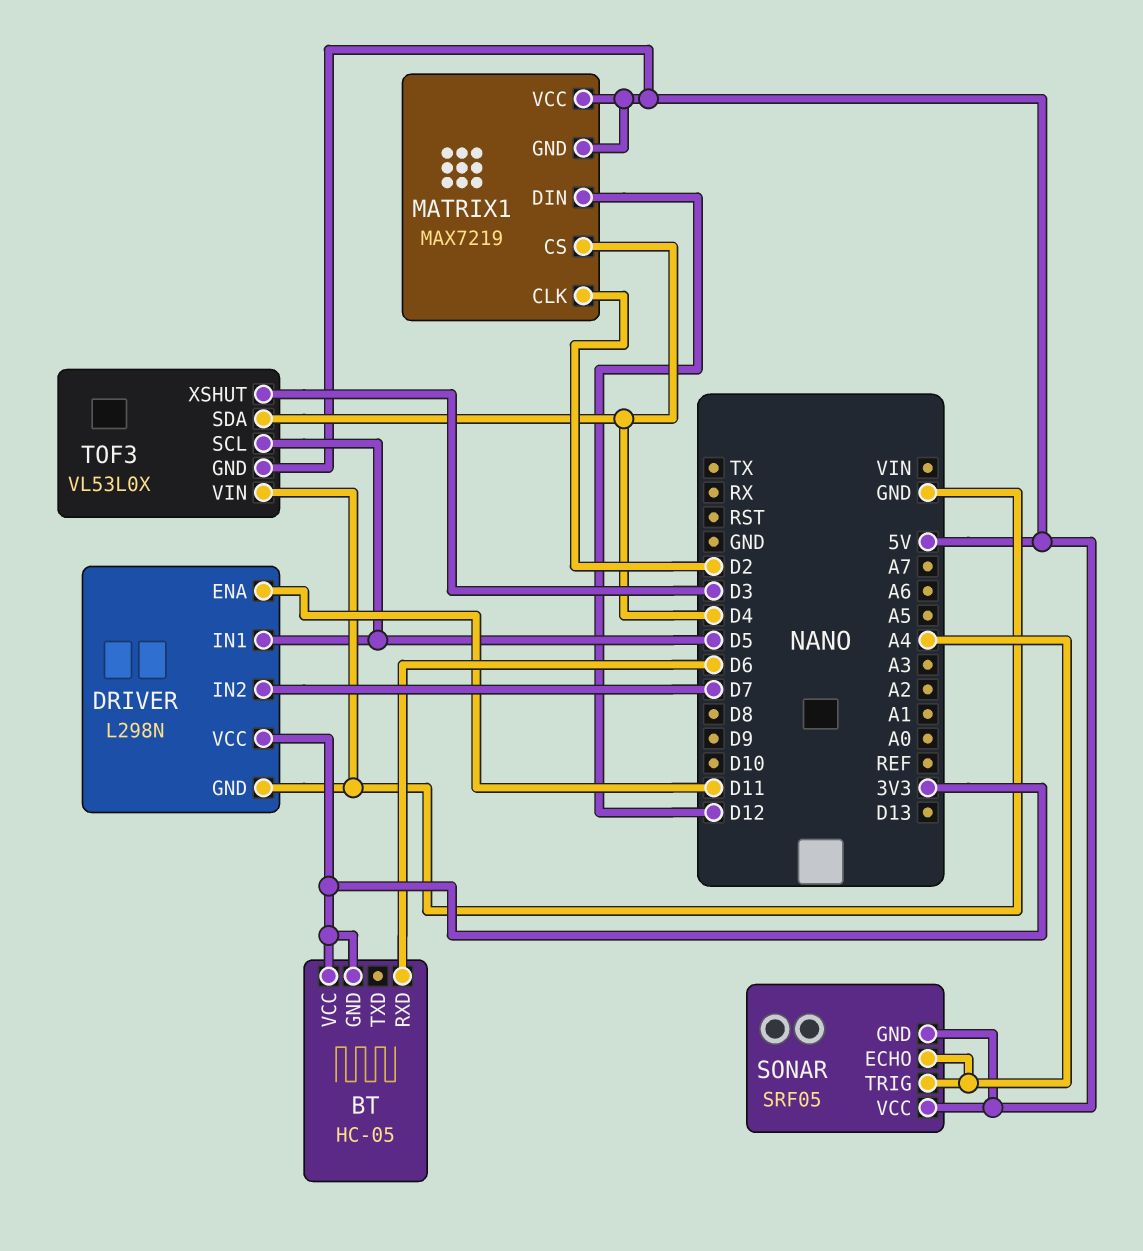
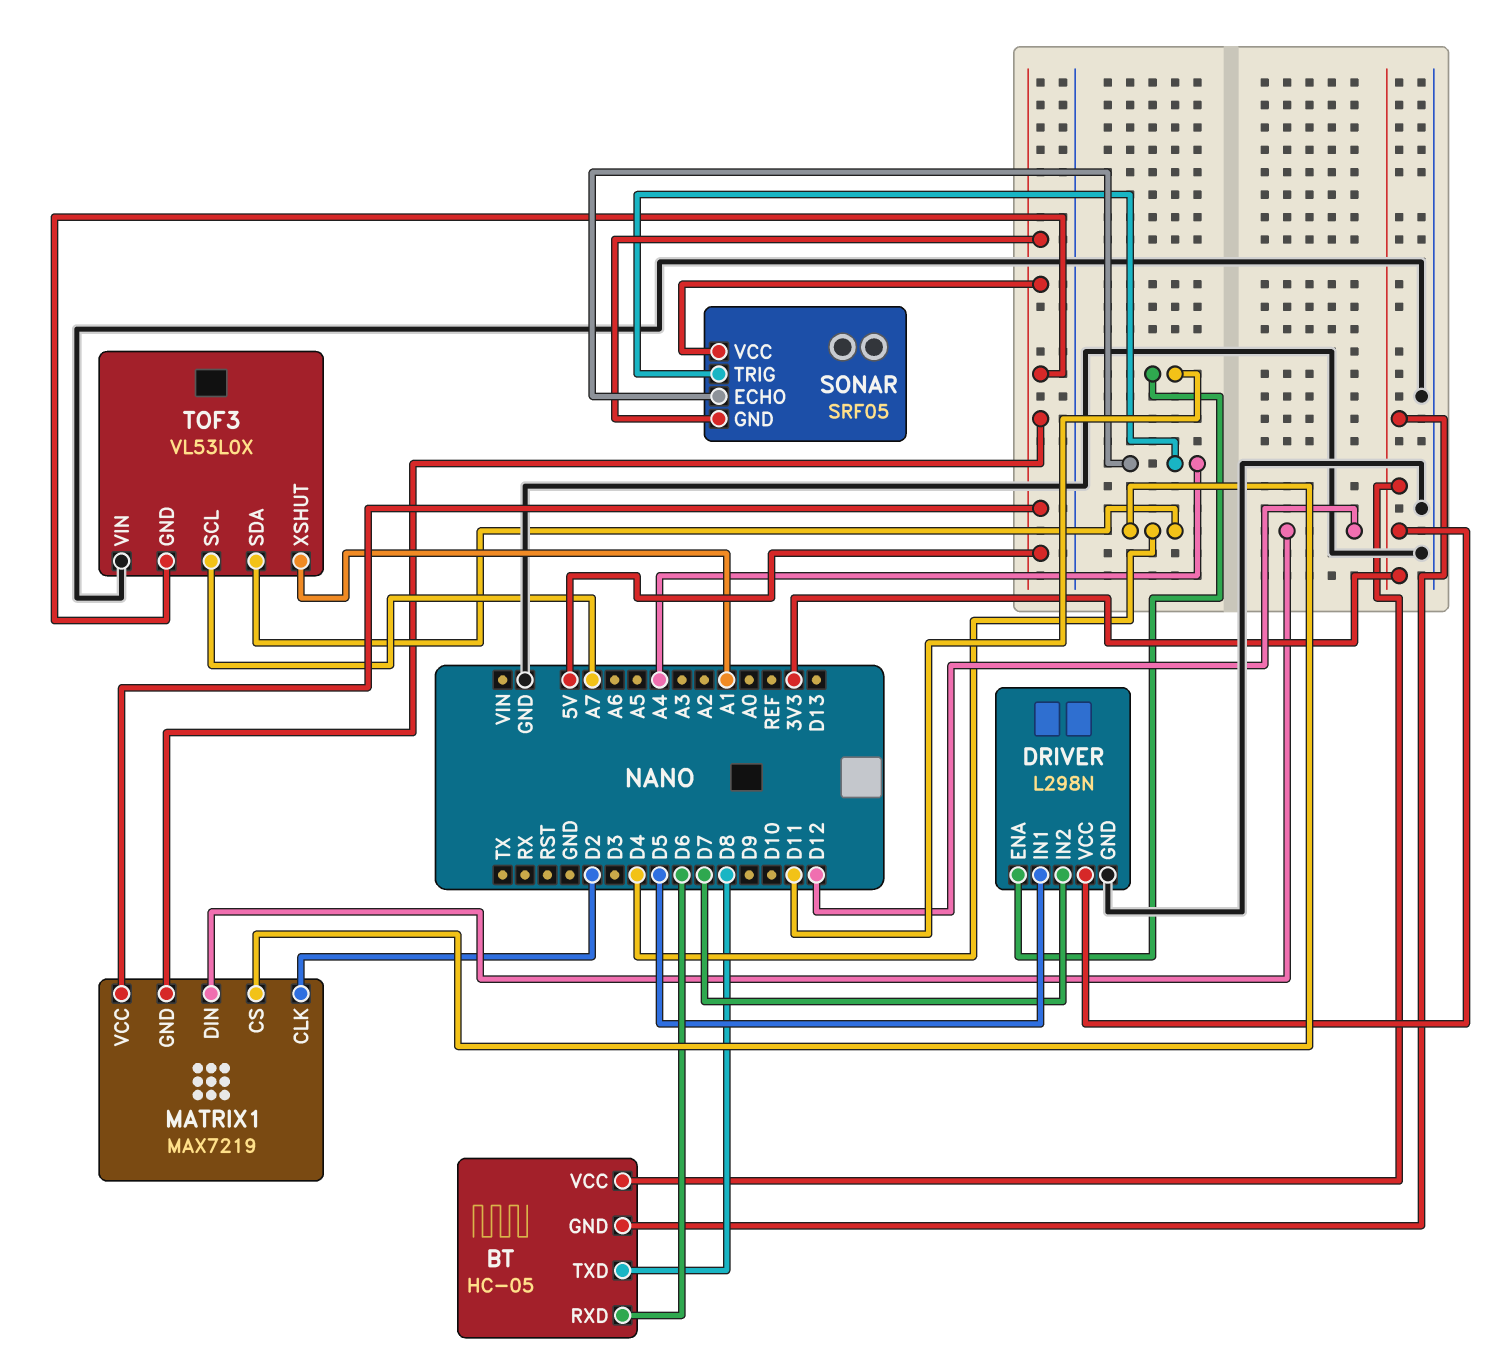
BT pin TXD: none -> D8
TOF3 pin SCL: D5 -> A7
TOF3 pin XSHUT: D3 -> A1

